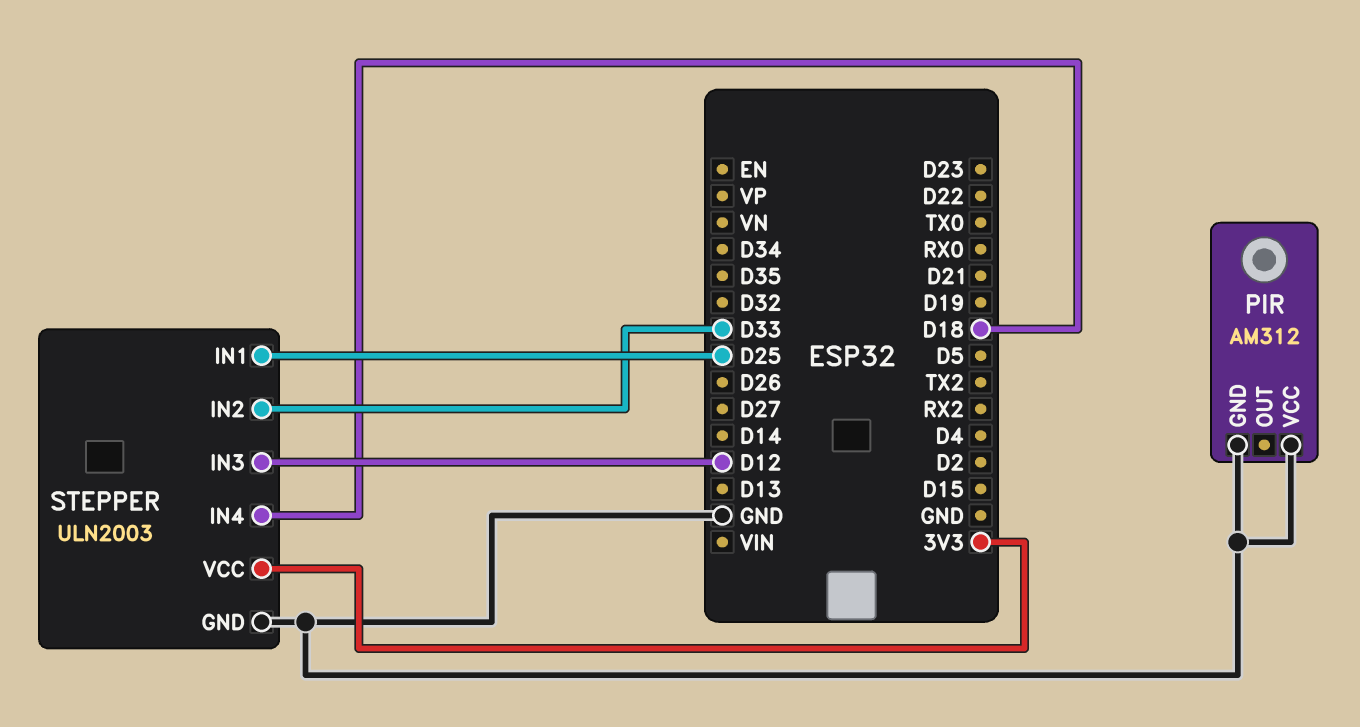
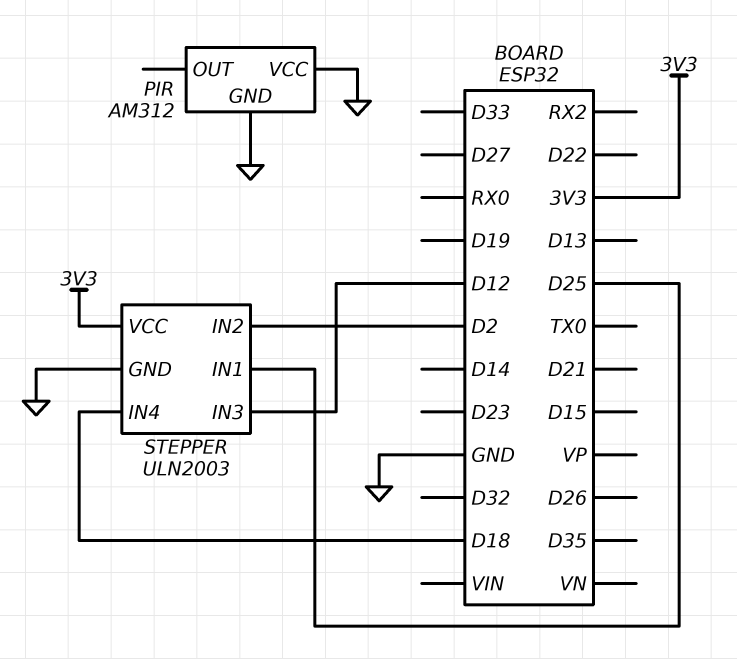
STEPPER pin IN2: D33 -> D2

